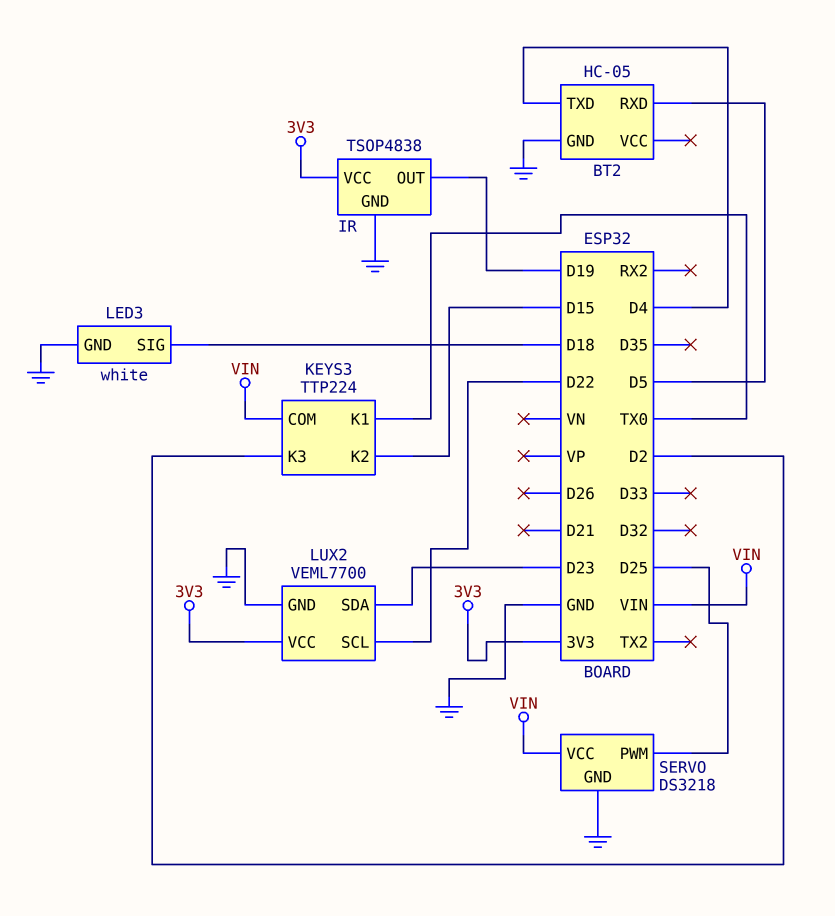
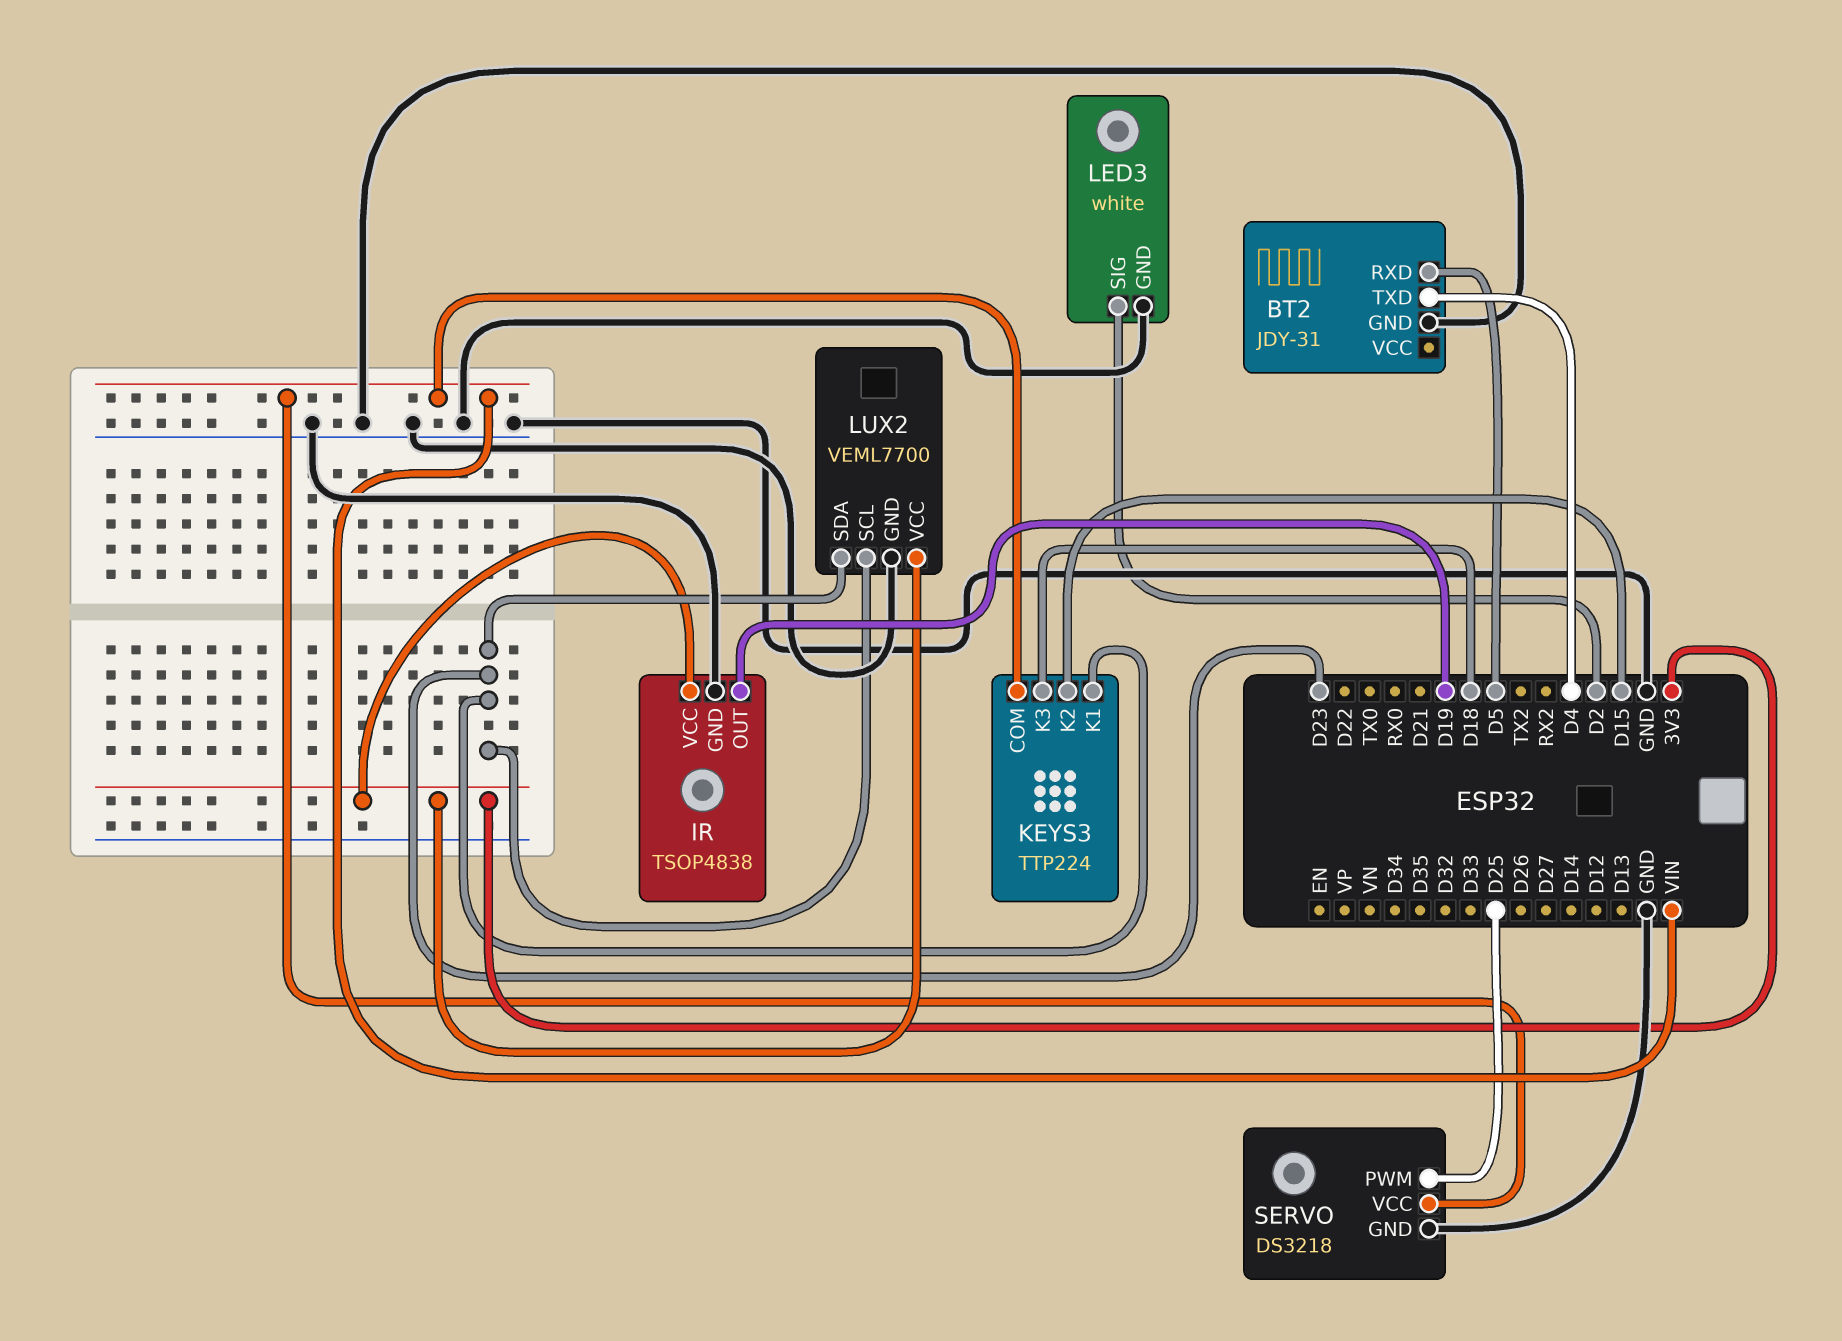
BT2: HC-05 -> JDY-31
KEYS3 pin K1: TX0 -> D23
KEYS3 pin K3: D2 -> D18
LED3 pin SIG: D18 -> D2
LUX2 pin SCL: D22 -> D23

